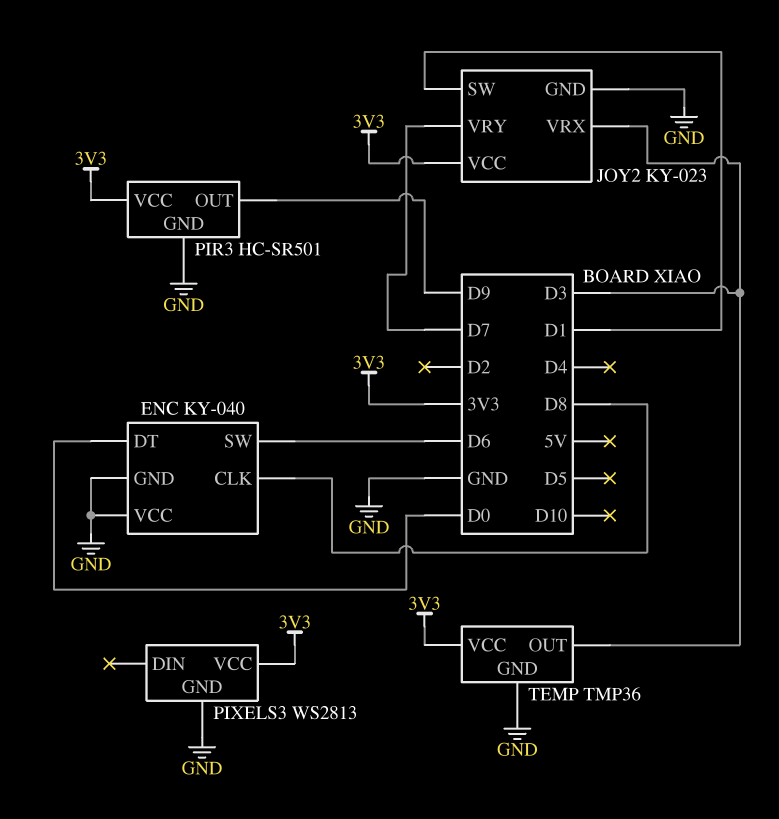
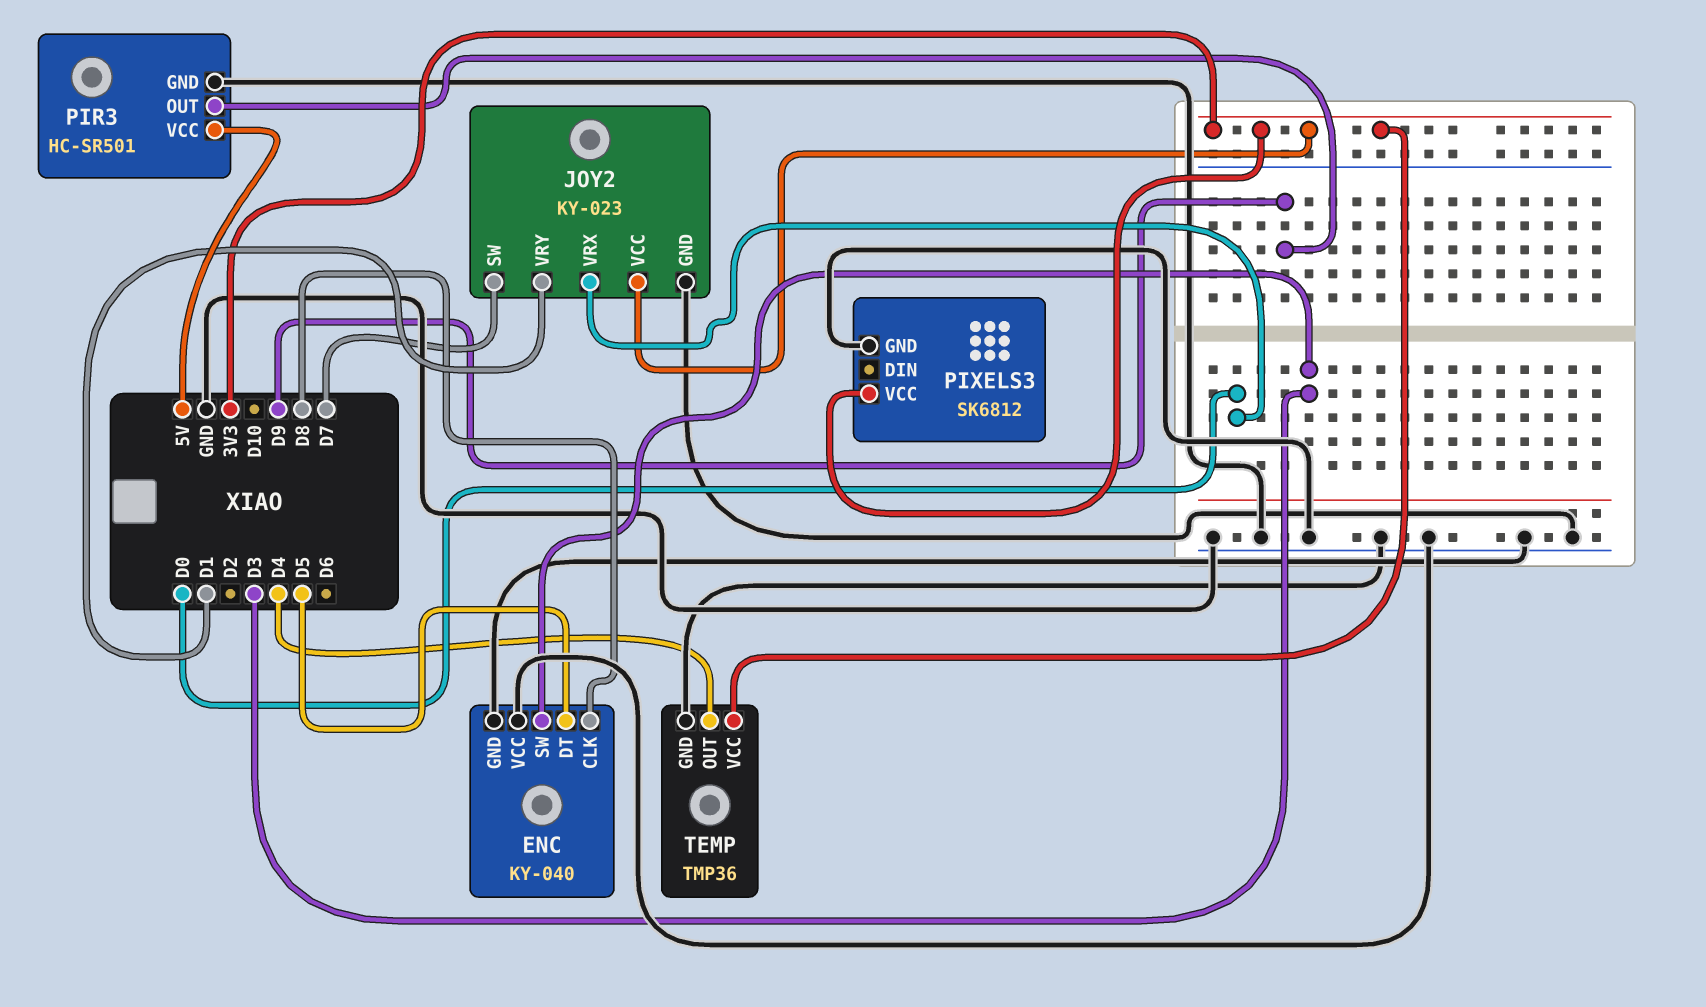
ENC pin DT: D0 -> D5
ENC pin SW: D6 -> D3
JOY2 pin SW: D1 -> D7
JOY2 pin VRX: D3 -> D0
JOY2 pin VRY: D7 -> D1
PIR3 pin VCC: 3V3 -> 5V
PIXELS3: WS2813 -> SK6812
TEMP pin OUT: D3 -> D4

